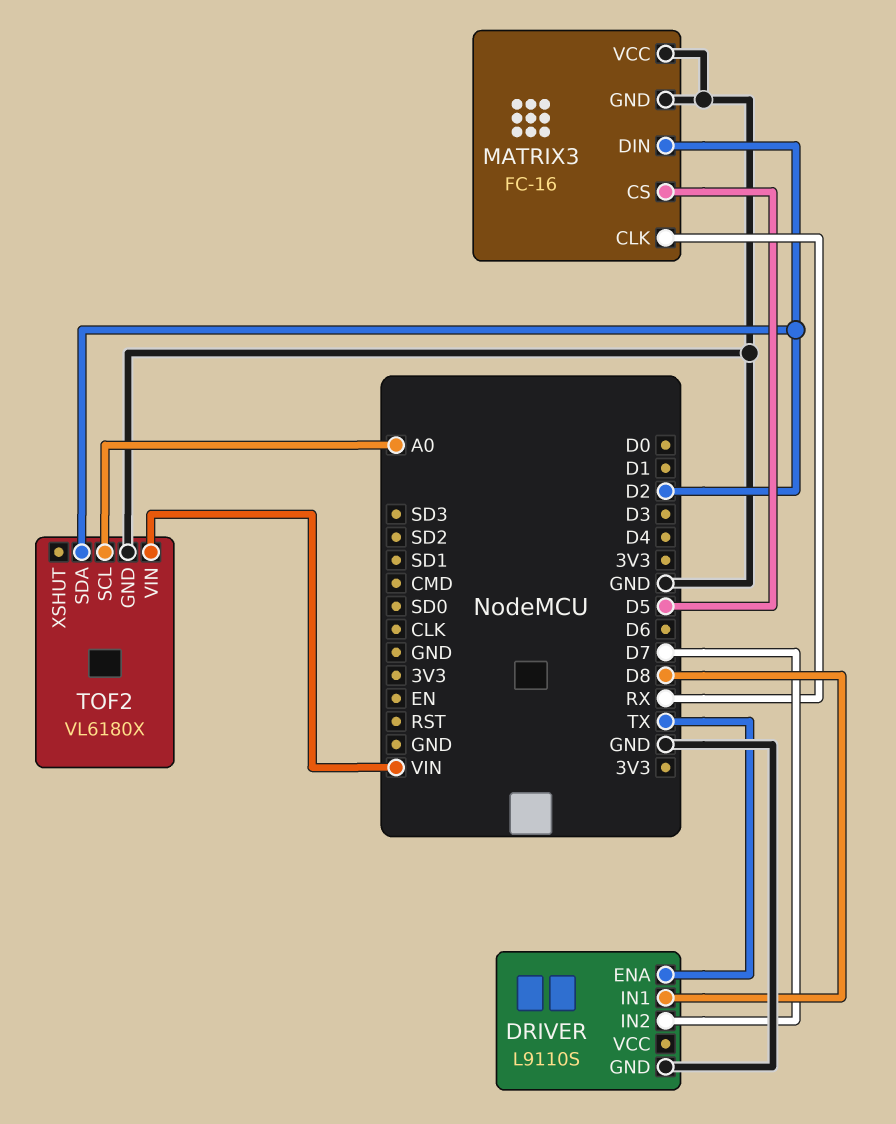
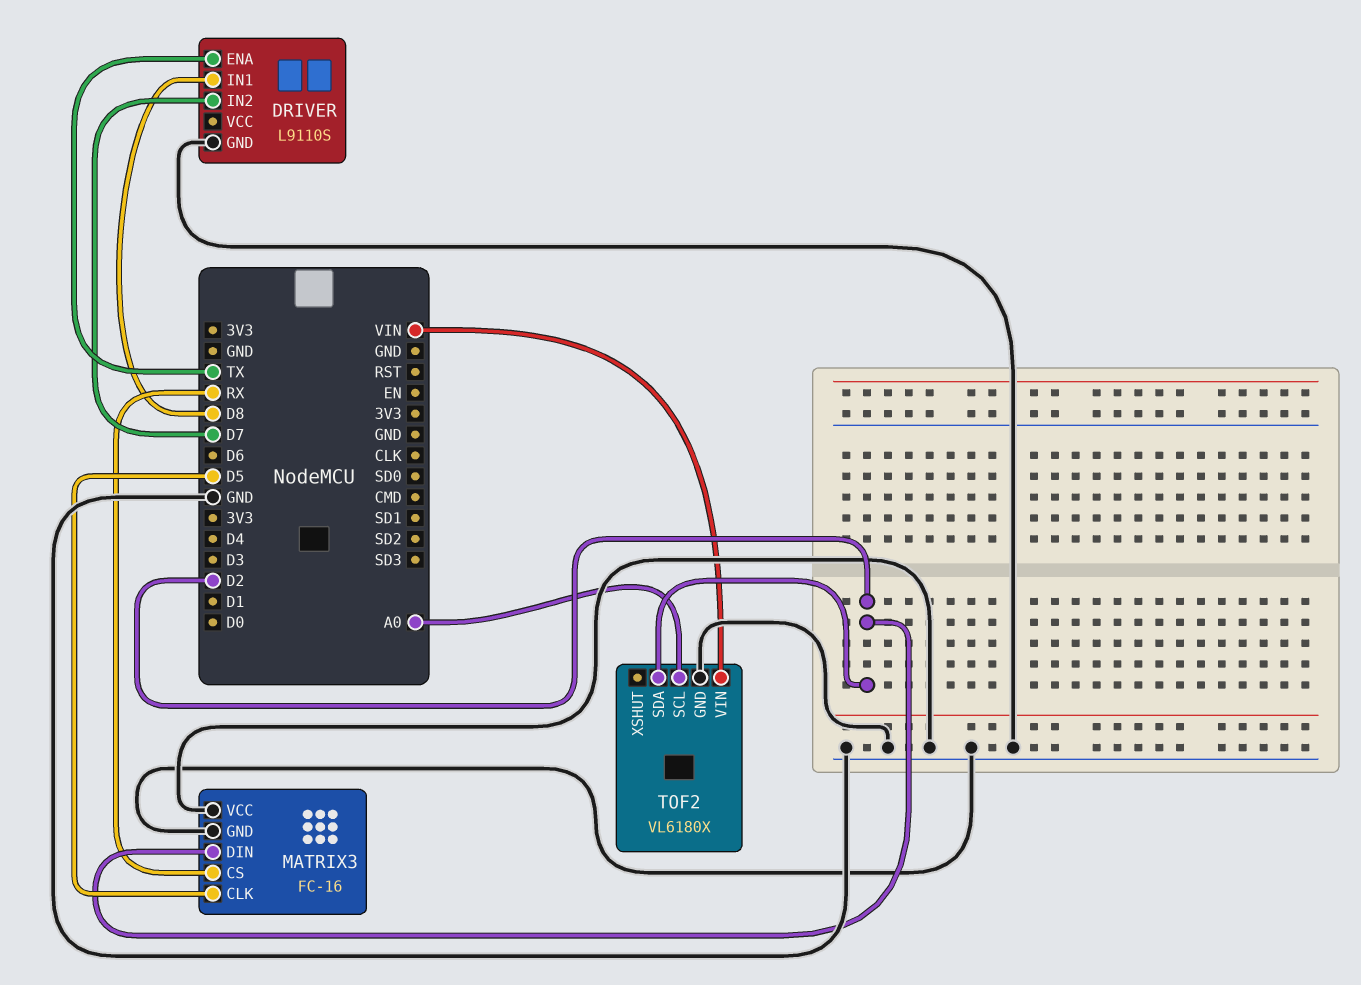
MATRIX3 pin CLK: RX -> D5
MATRIX3 pin CS: D5 -> RX

